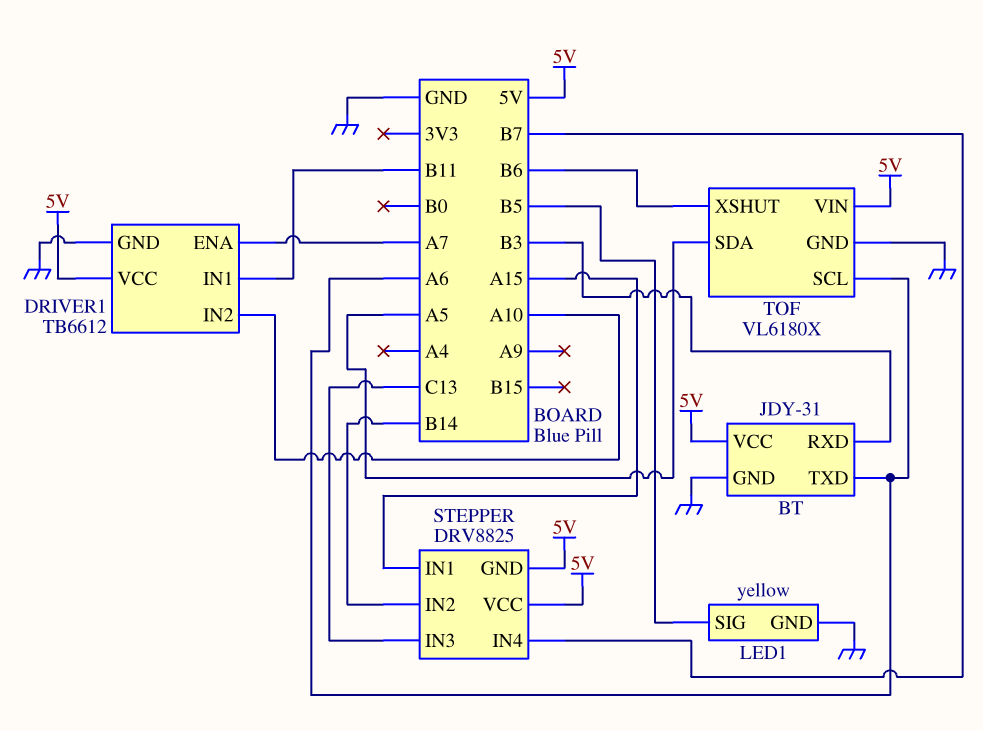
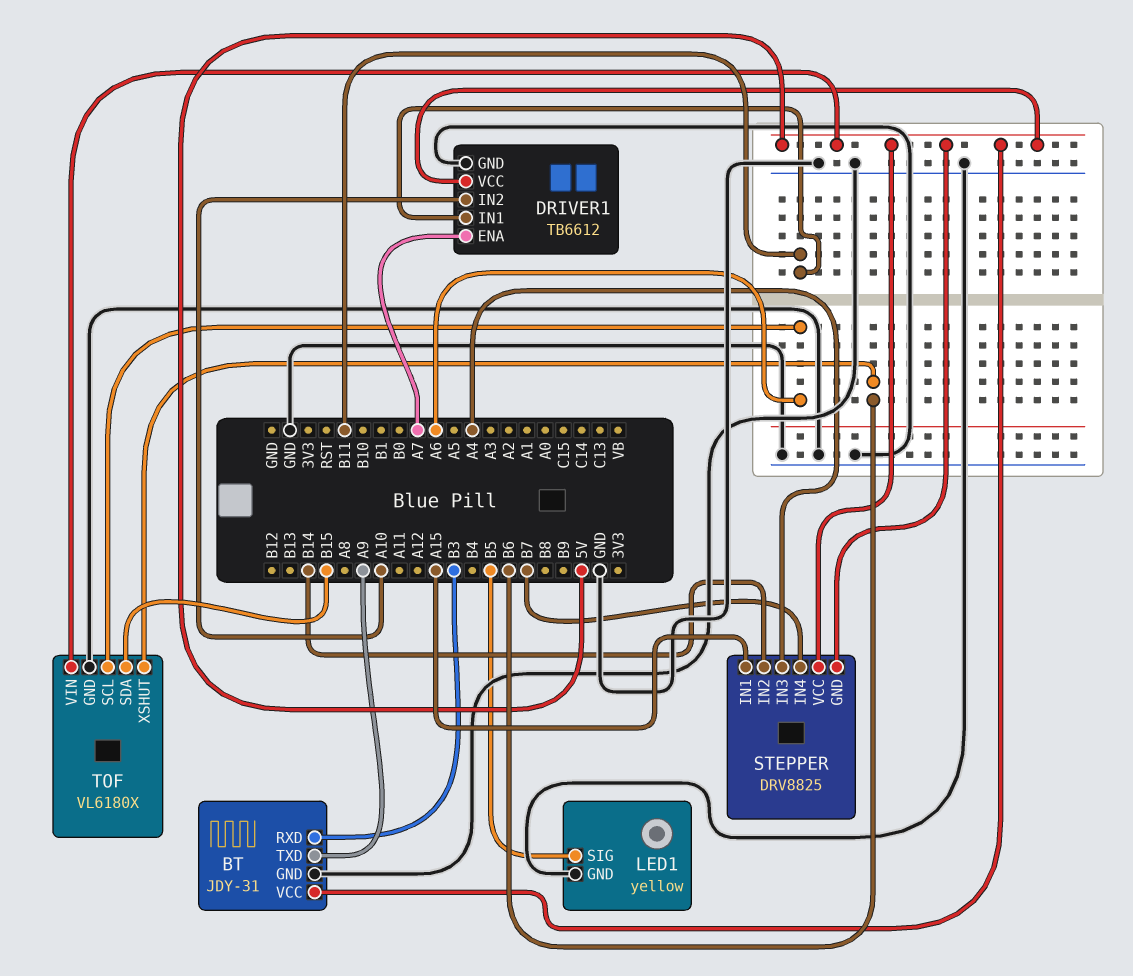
BT pin TXD: A6 -> A9
STEPPER pin IN3: C13 -> A4
TOF pin SDA: A5 -> B15

